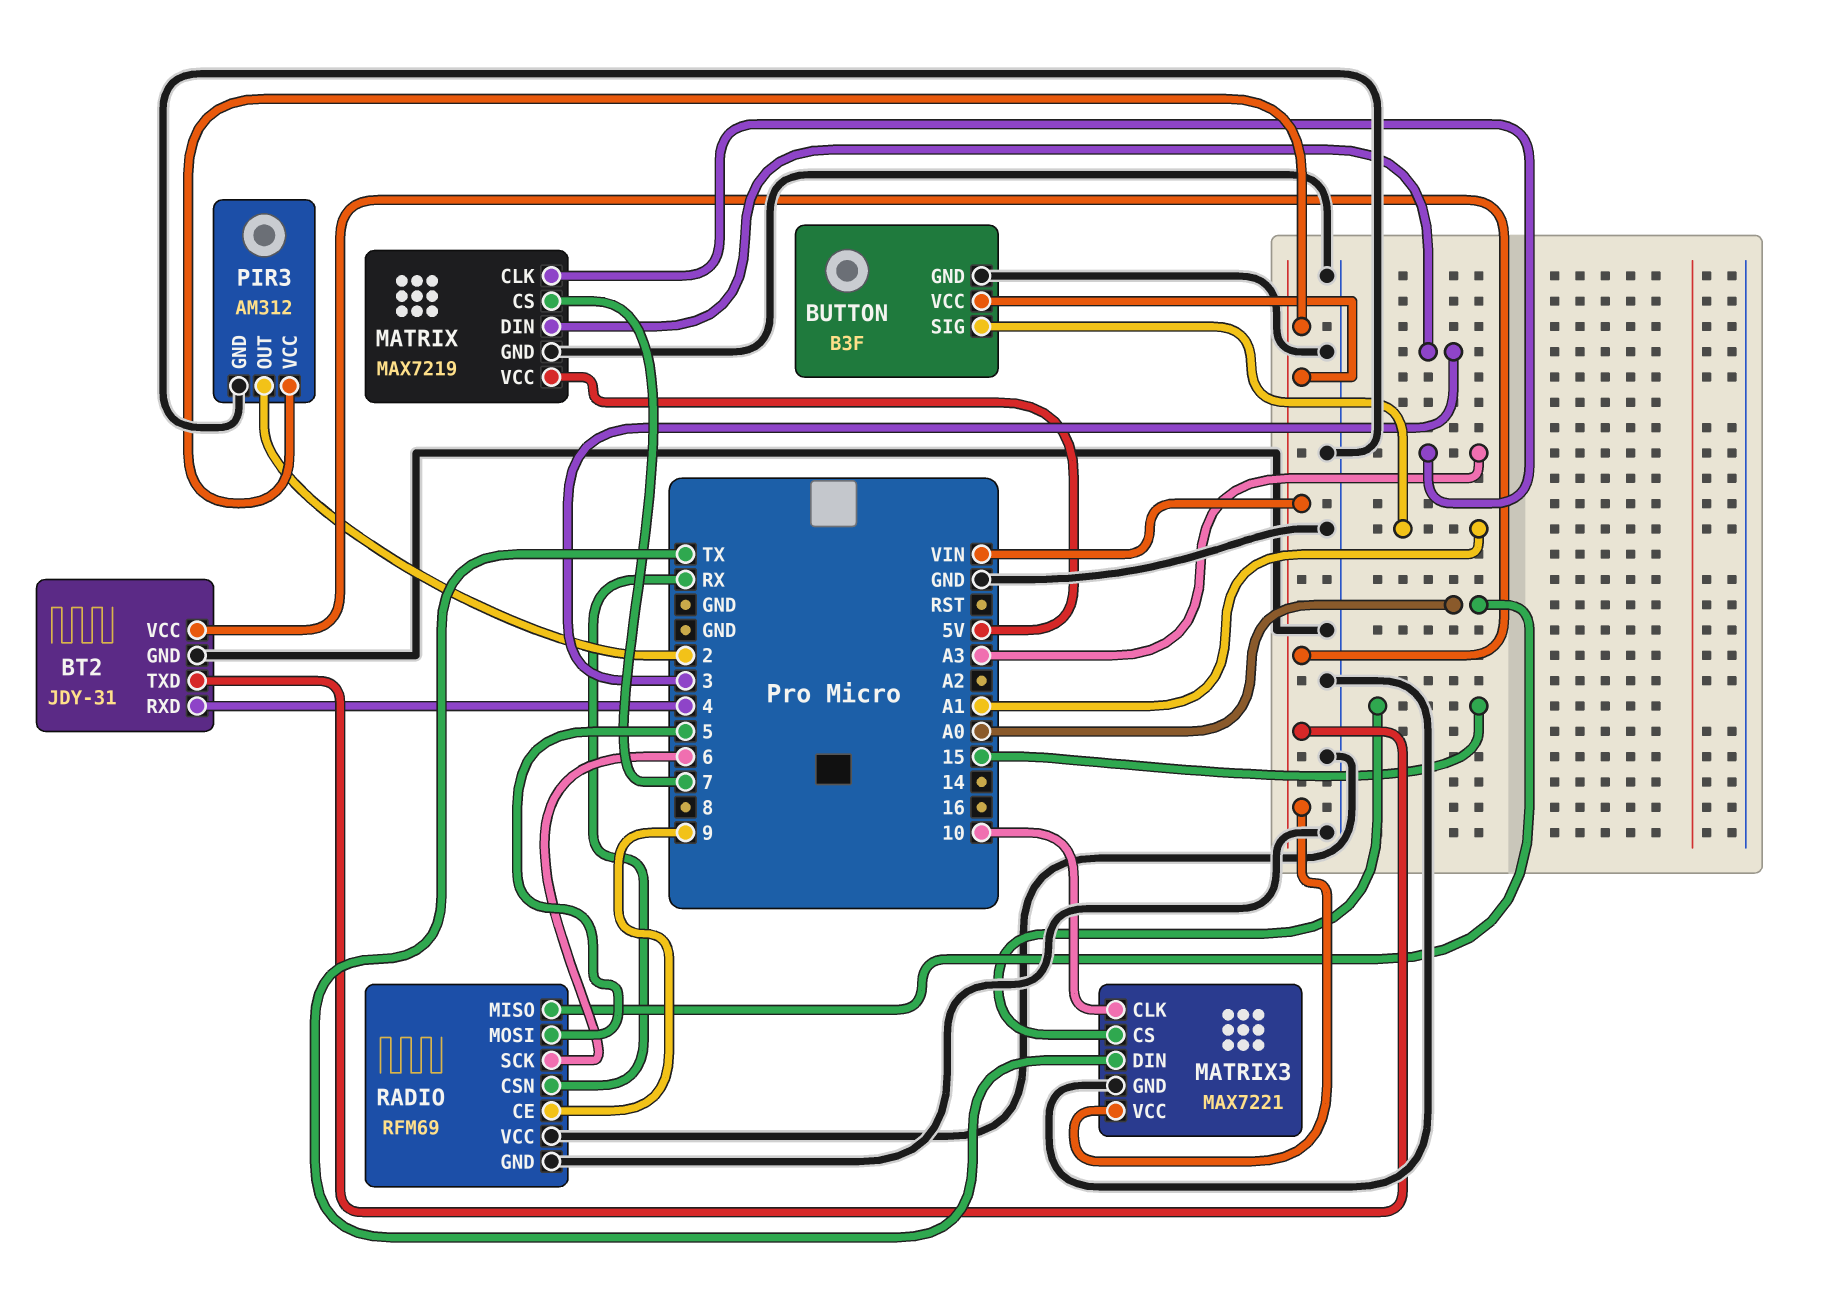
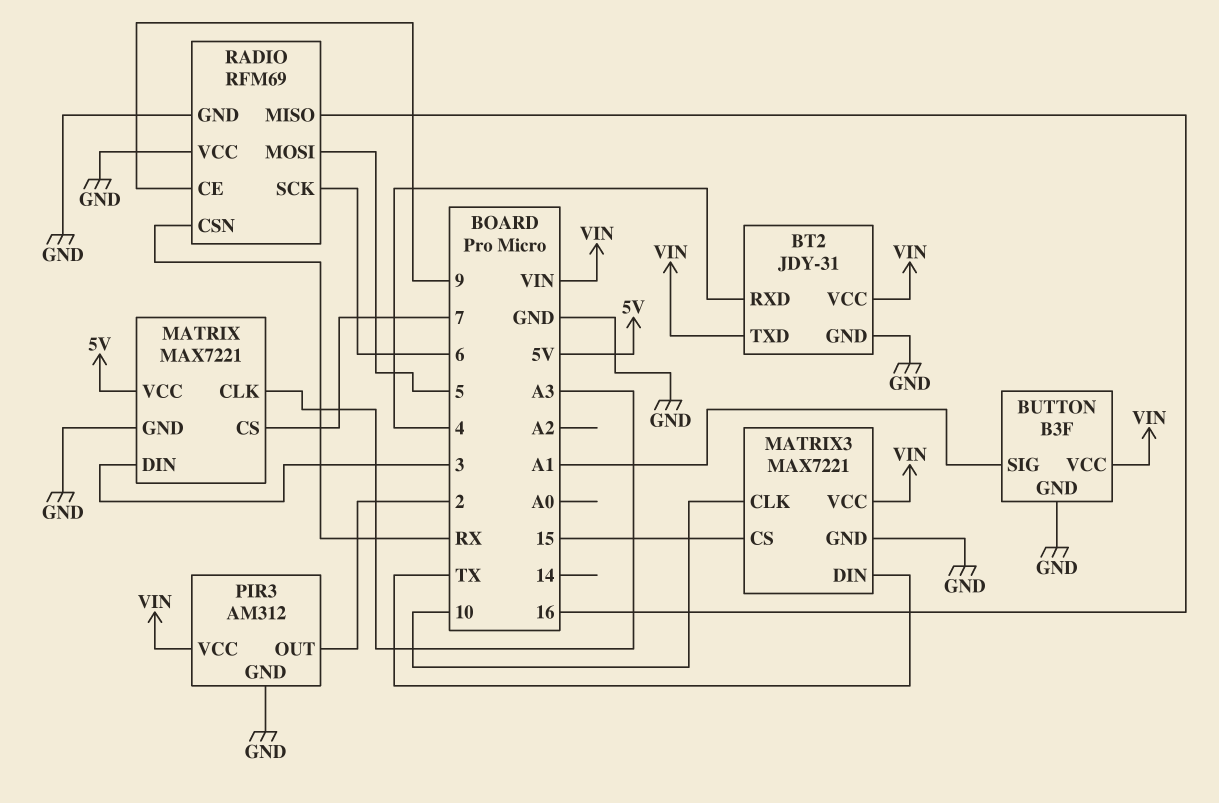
MATRIX: MAX7219 -> MAX7221
RADIO pin MISO: A0 -> 16

